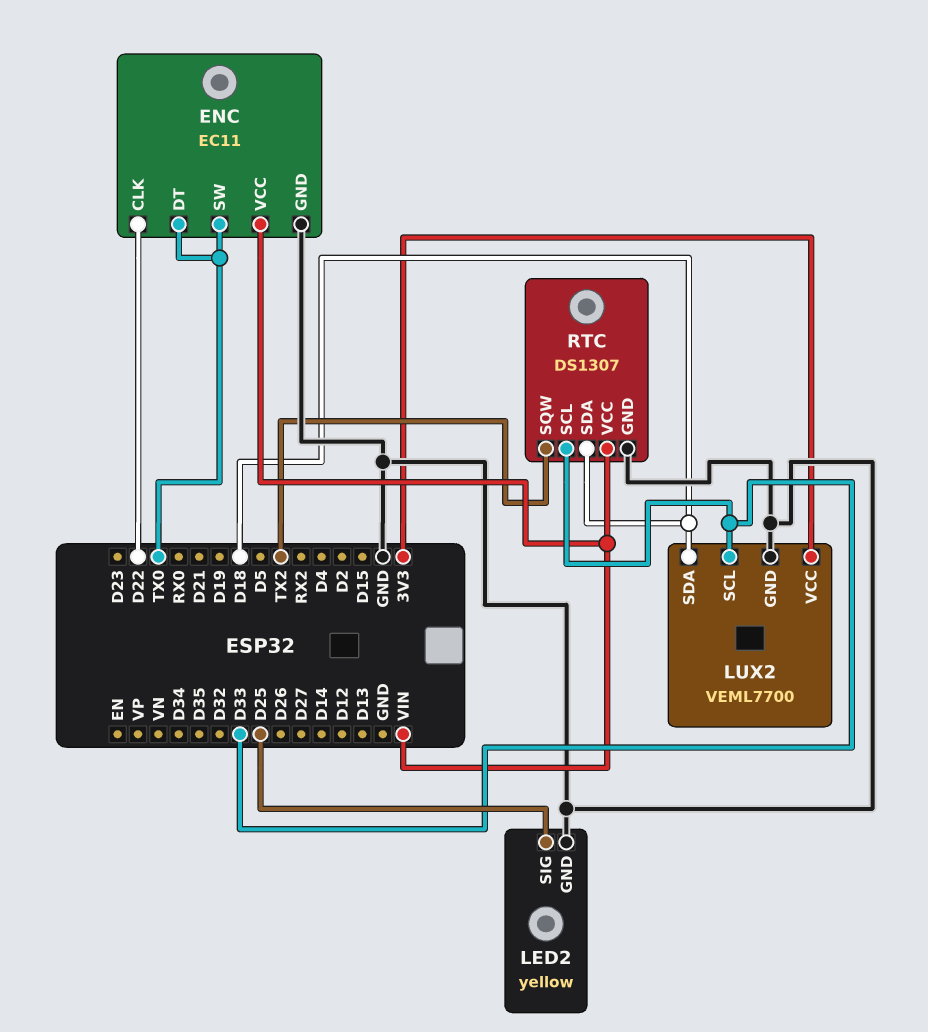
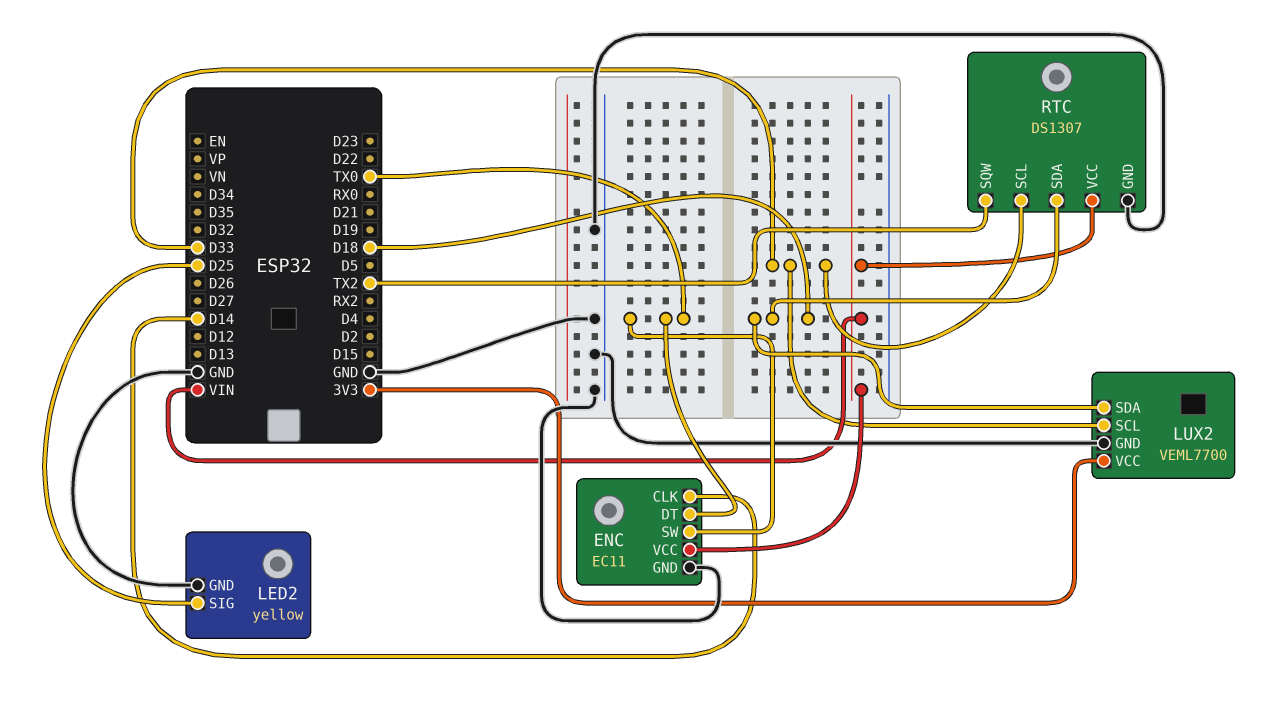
ENC pin CLK: D22 -> D14

